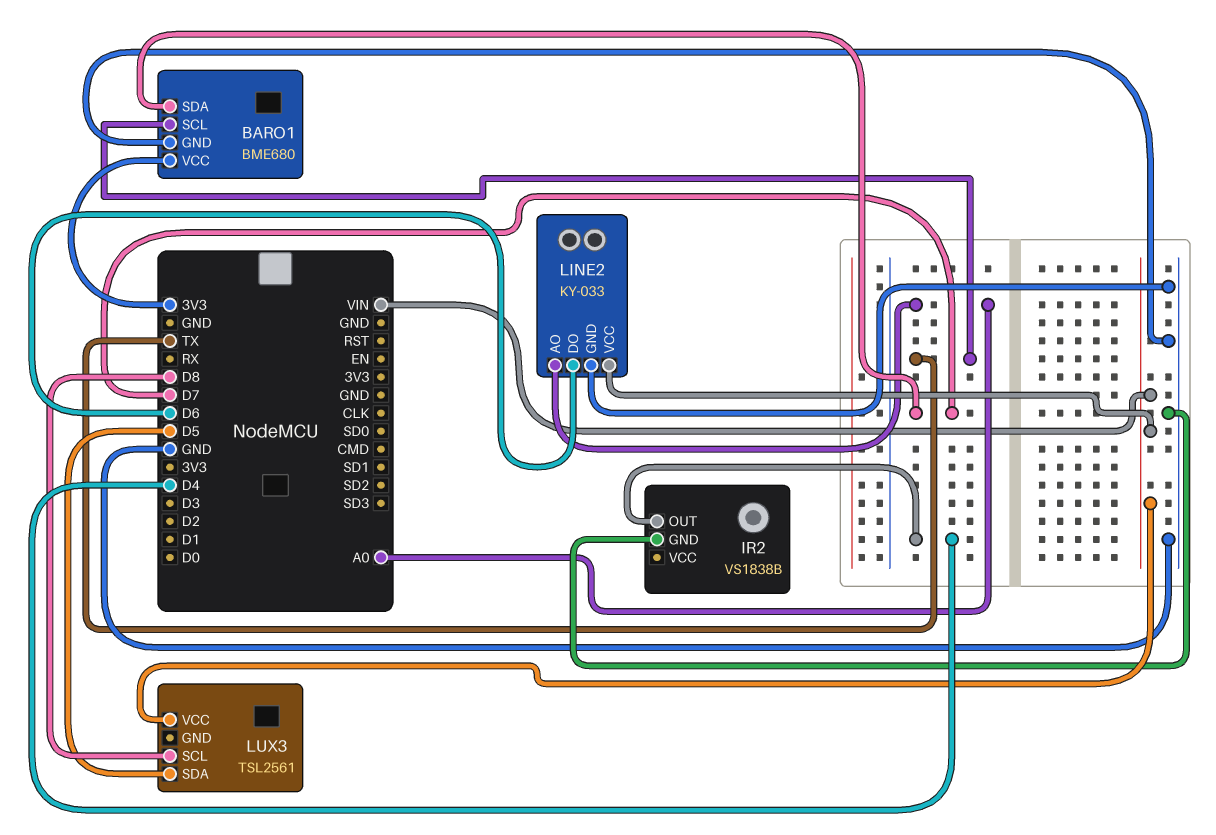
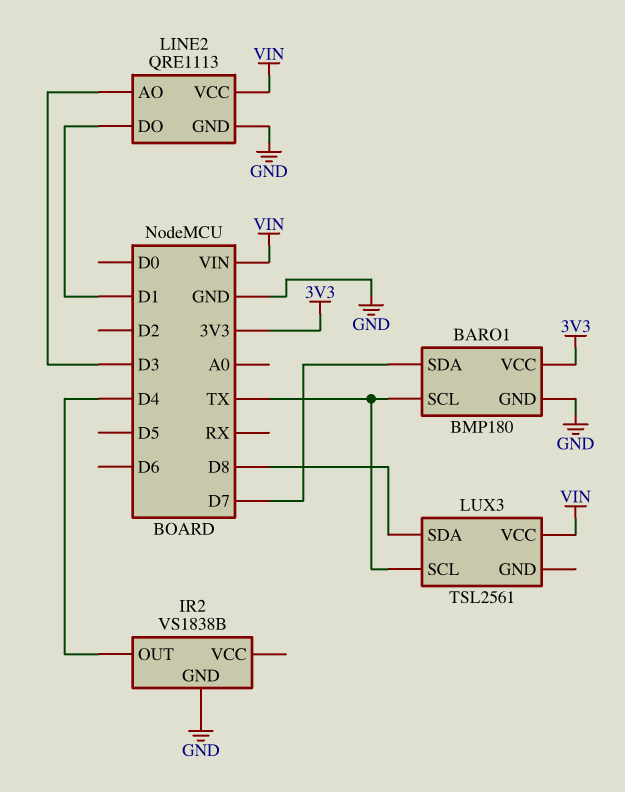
BARO1: BME680 -> BMP180
LINE2: KY-033 -> QRE1113
LINE2 pin AO: A0 -> D3
LINE2 pin DO: D6 -> D1
LUX3 pin SCL: D8 -> TX
LUX3 pin SDA: D5 -> D8

